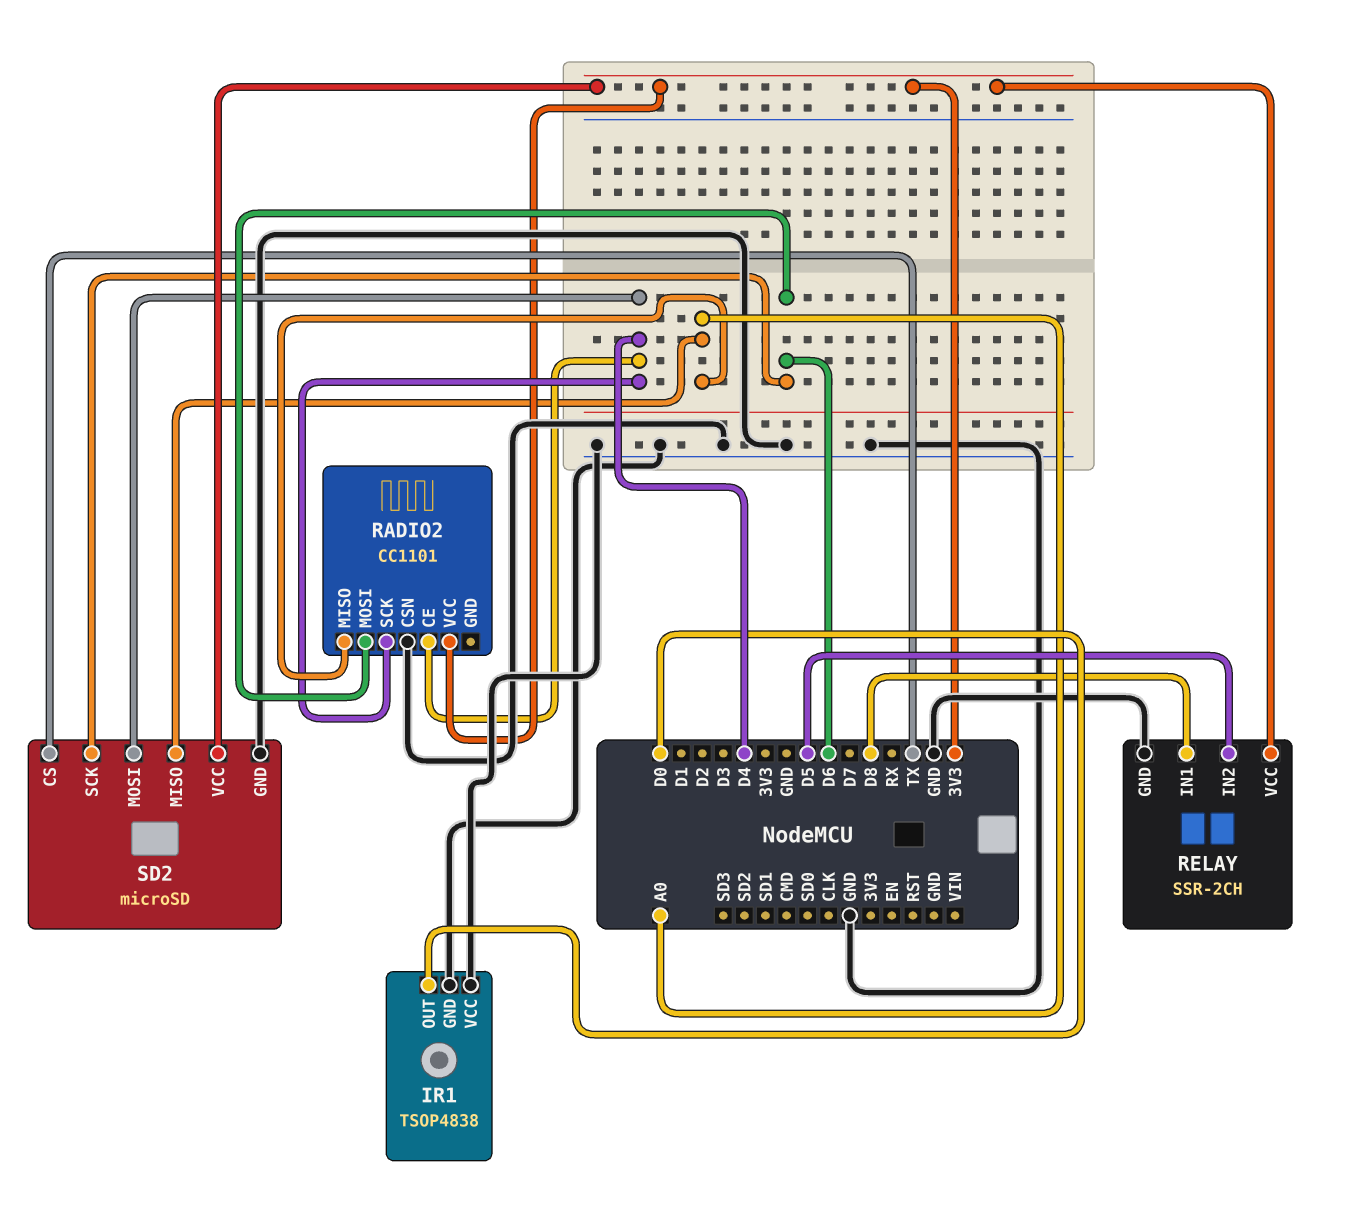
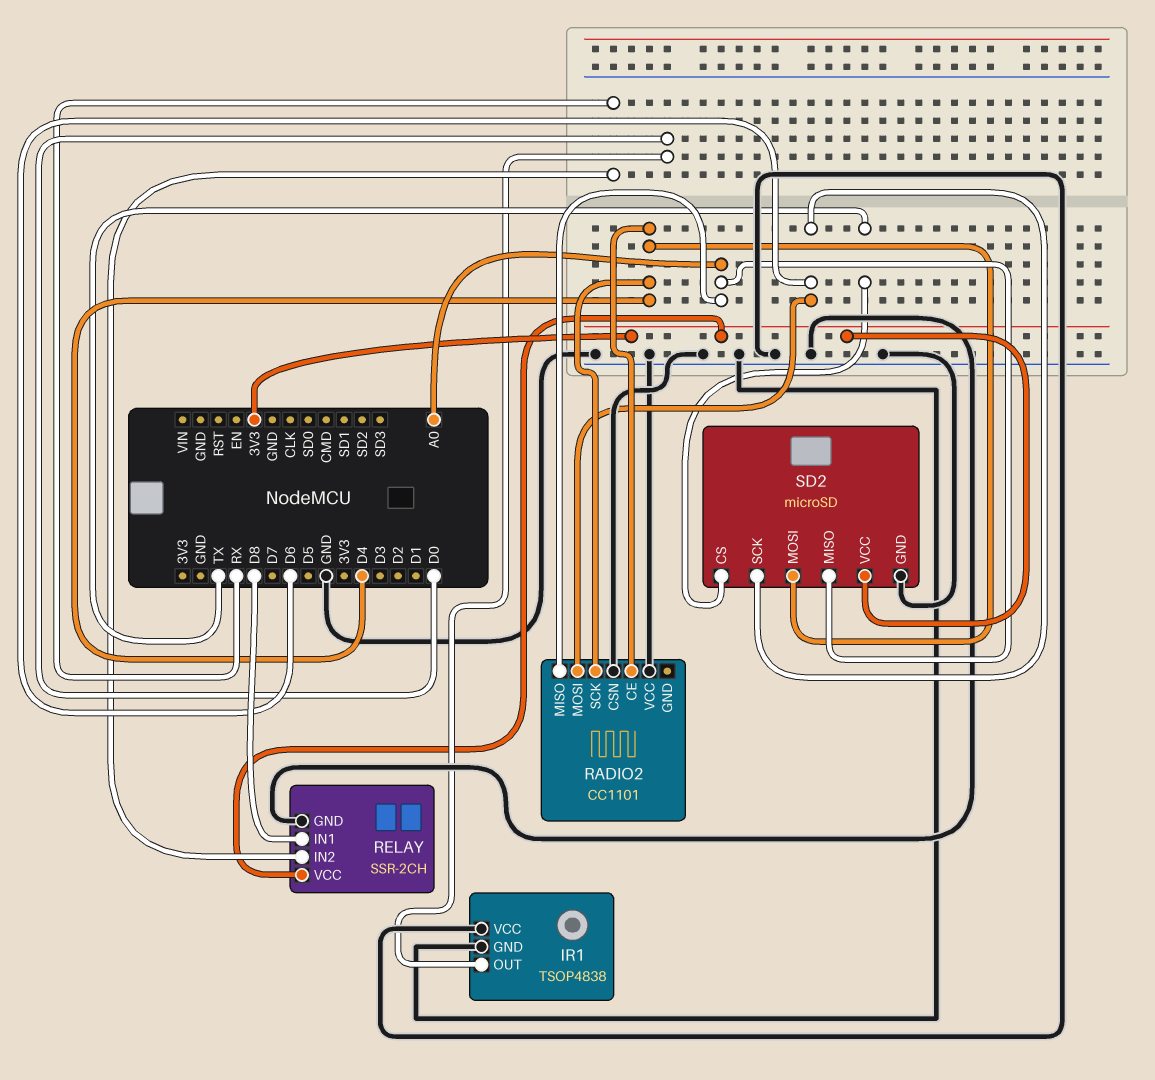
RADIO2 pin VCC: 3V3 -> GND
RELAY pin IN2: D5 -> RX

